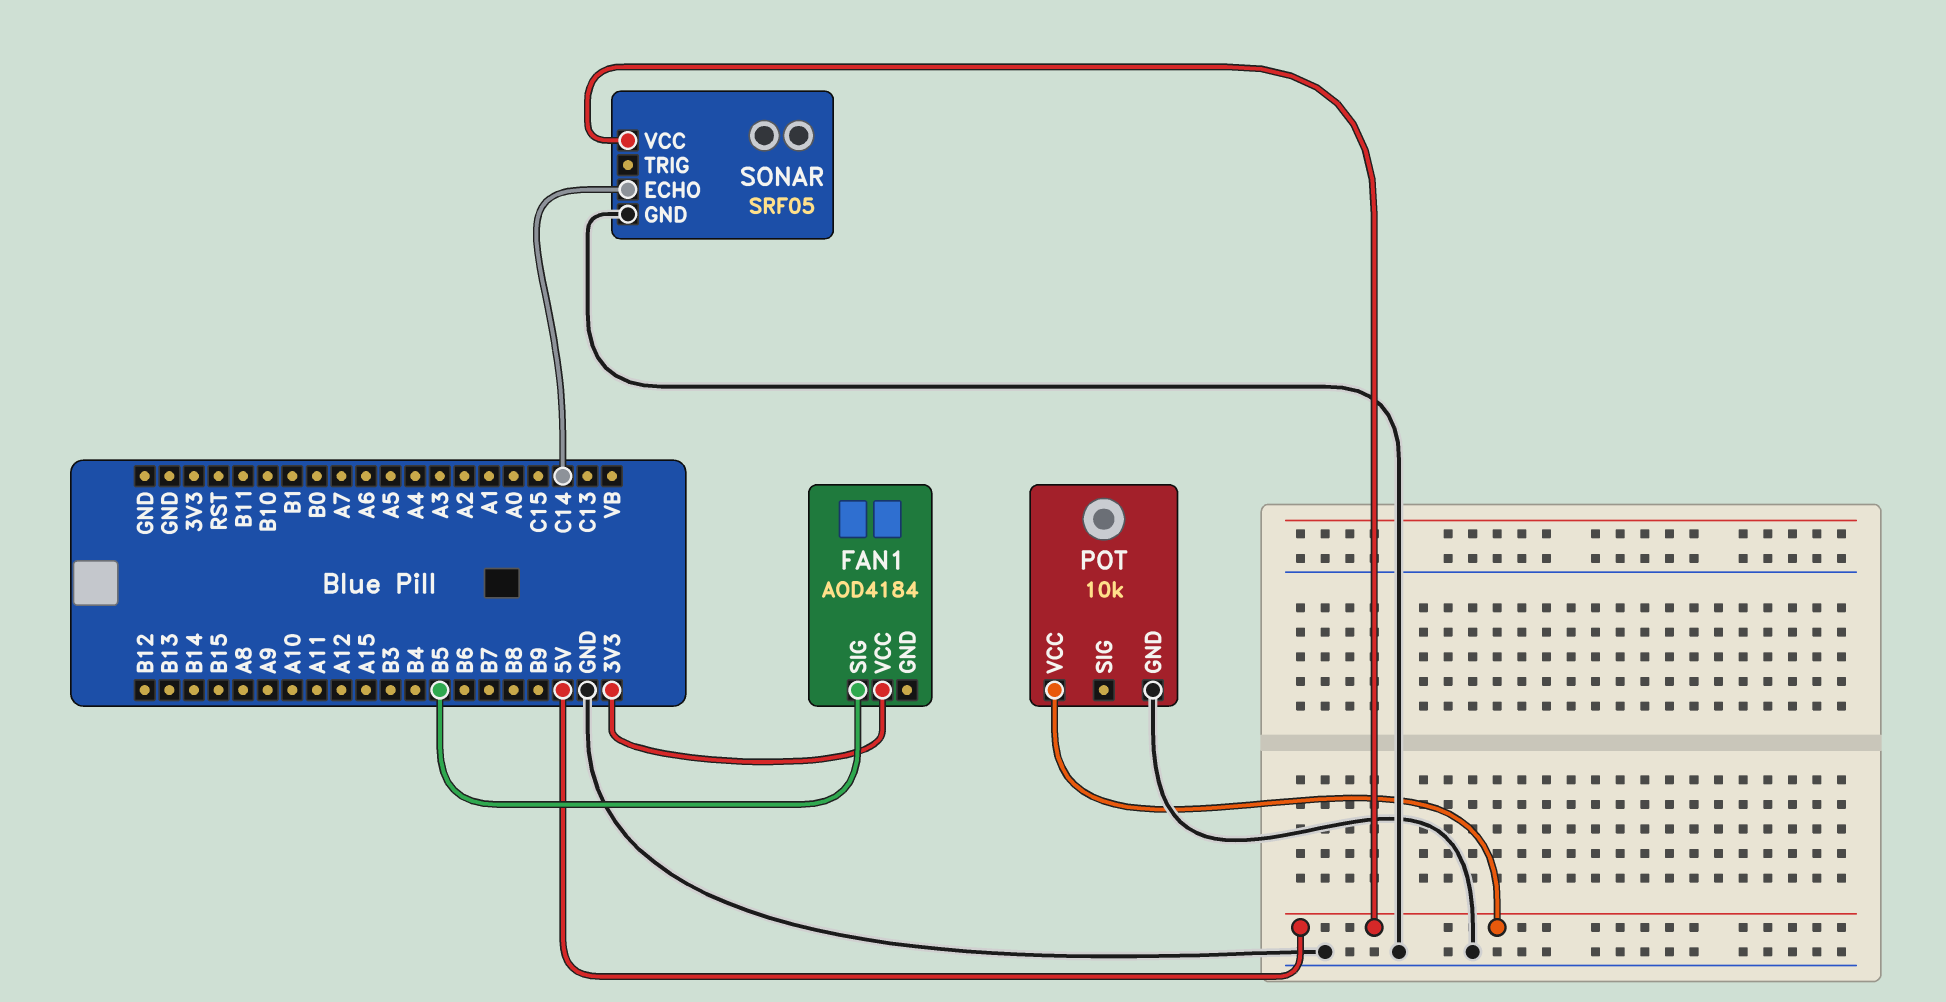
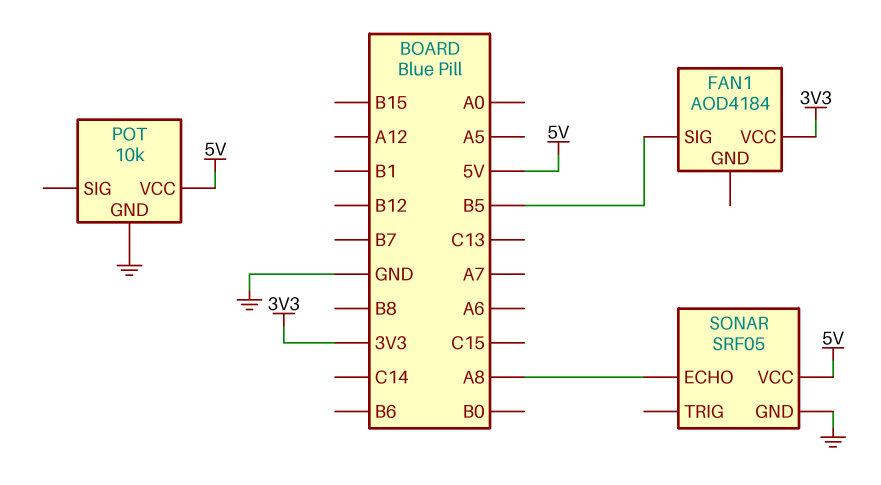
SONAR pin ECHO: C14 -> A8

